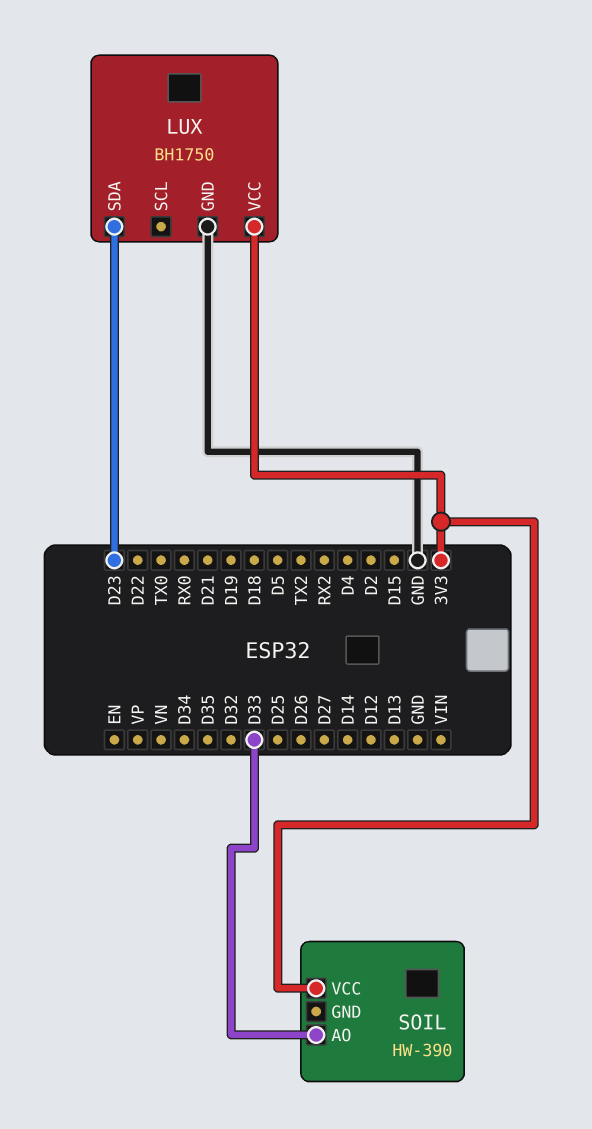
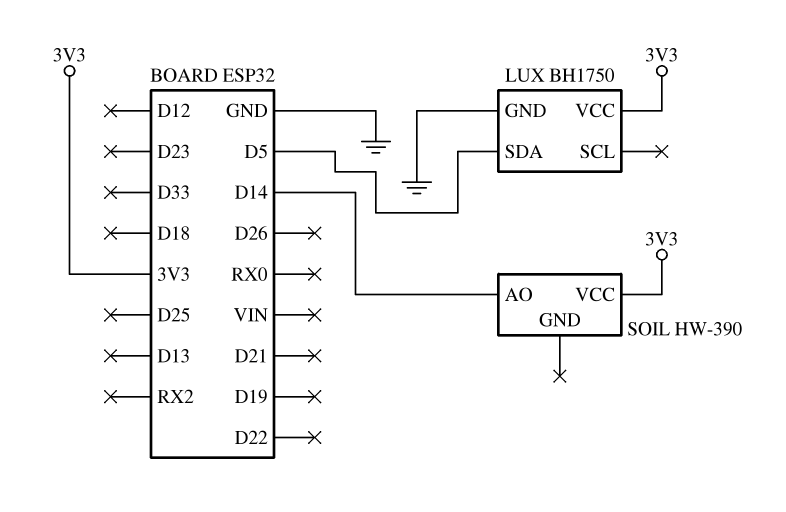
LUX pin SDA: D23 -> D5
SOIL pin AO: D33 -> D14

